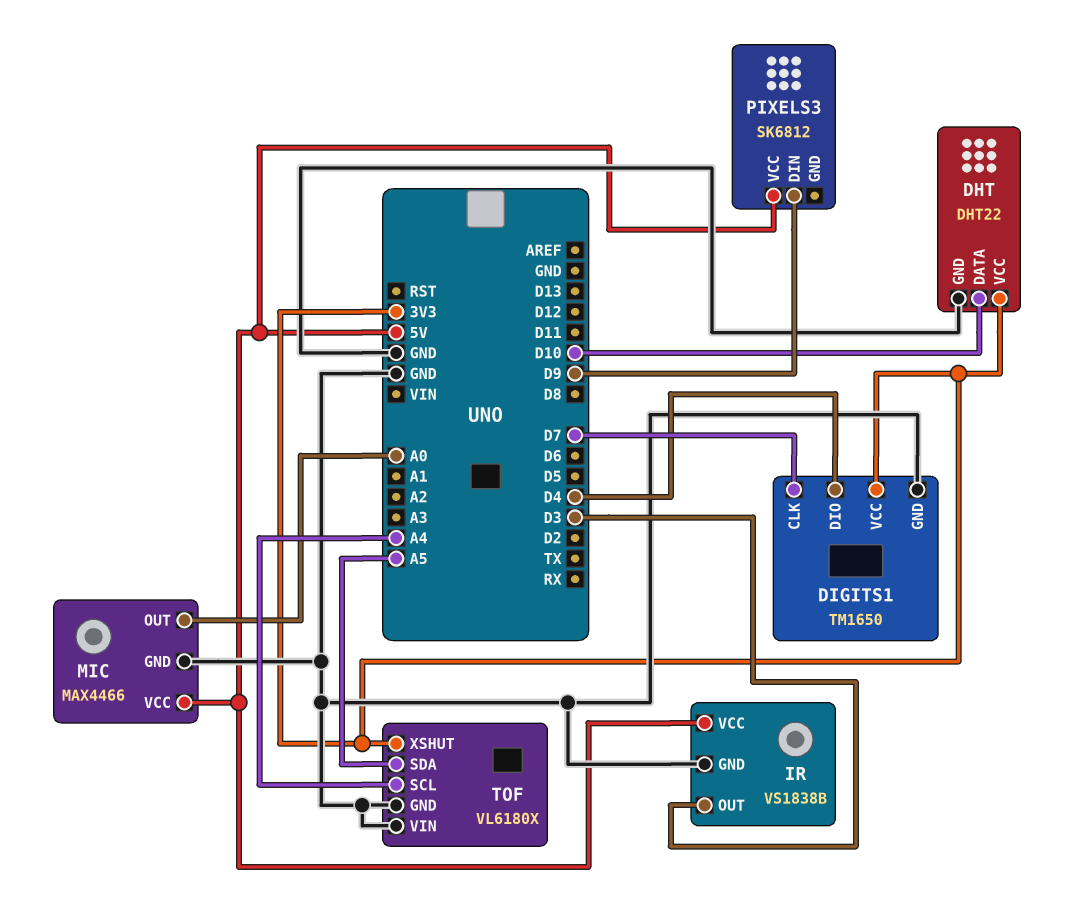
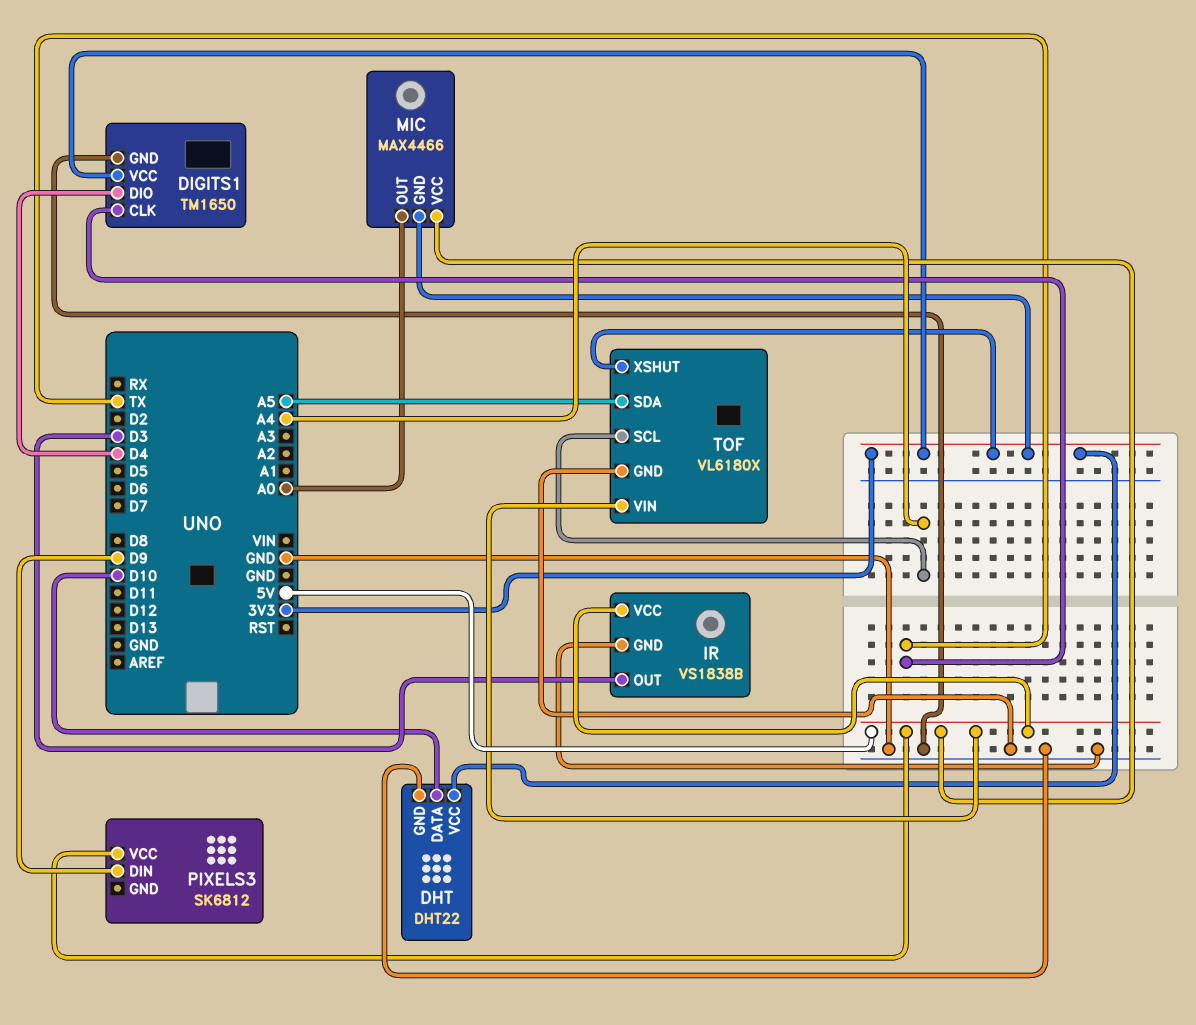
DIGITS1 pin CLK: D7 -> TX
MIC pin GND: GND -> 3V3
TOF pin VIN: GND -> 5V

